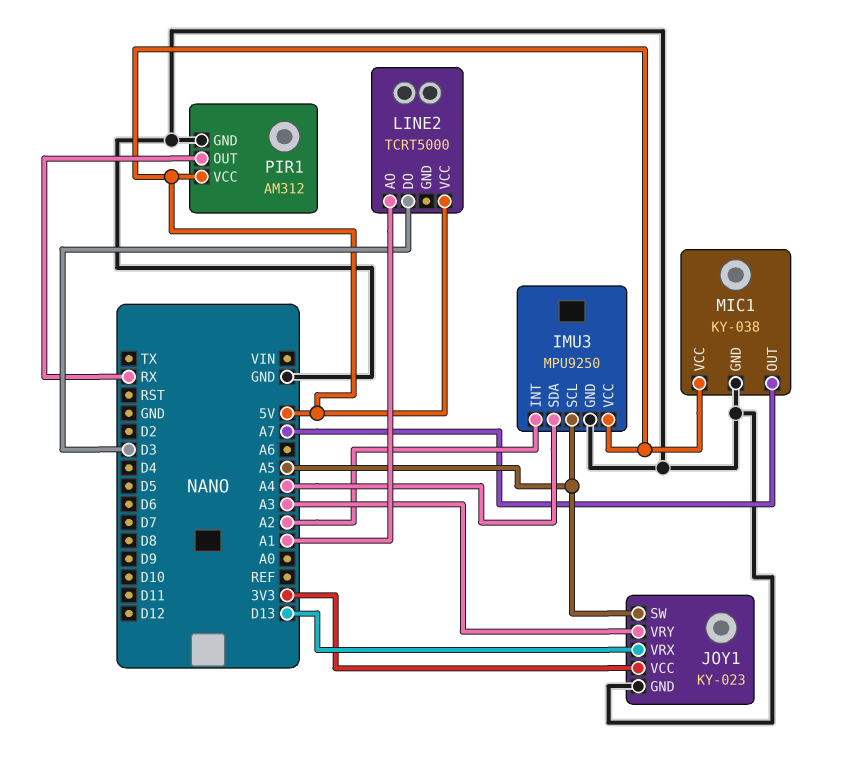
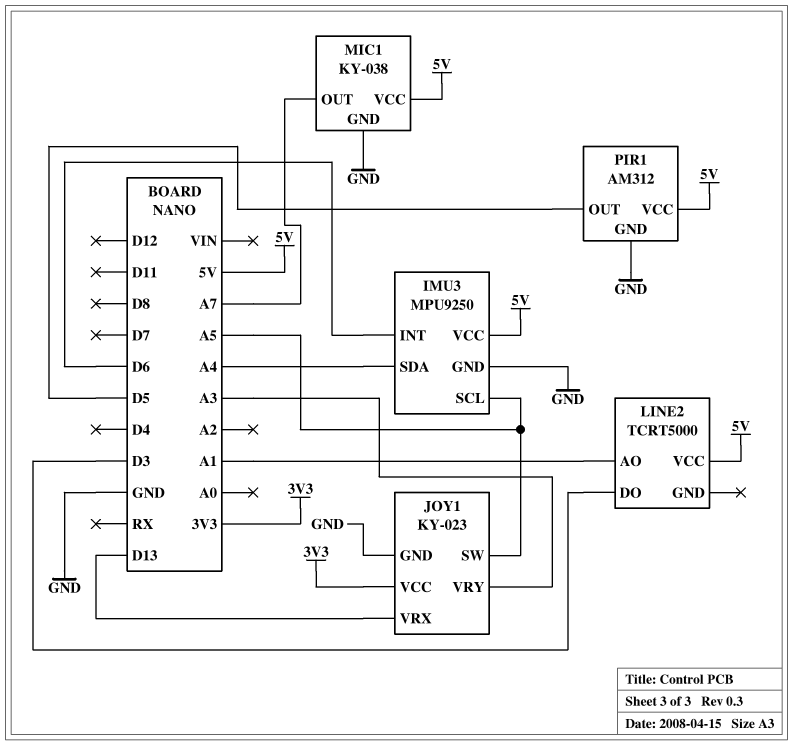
IMU3 pin INT: A2 -> D6
PIR1 pin OUT: RX -> D5

